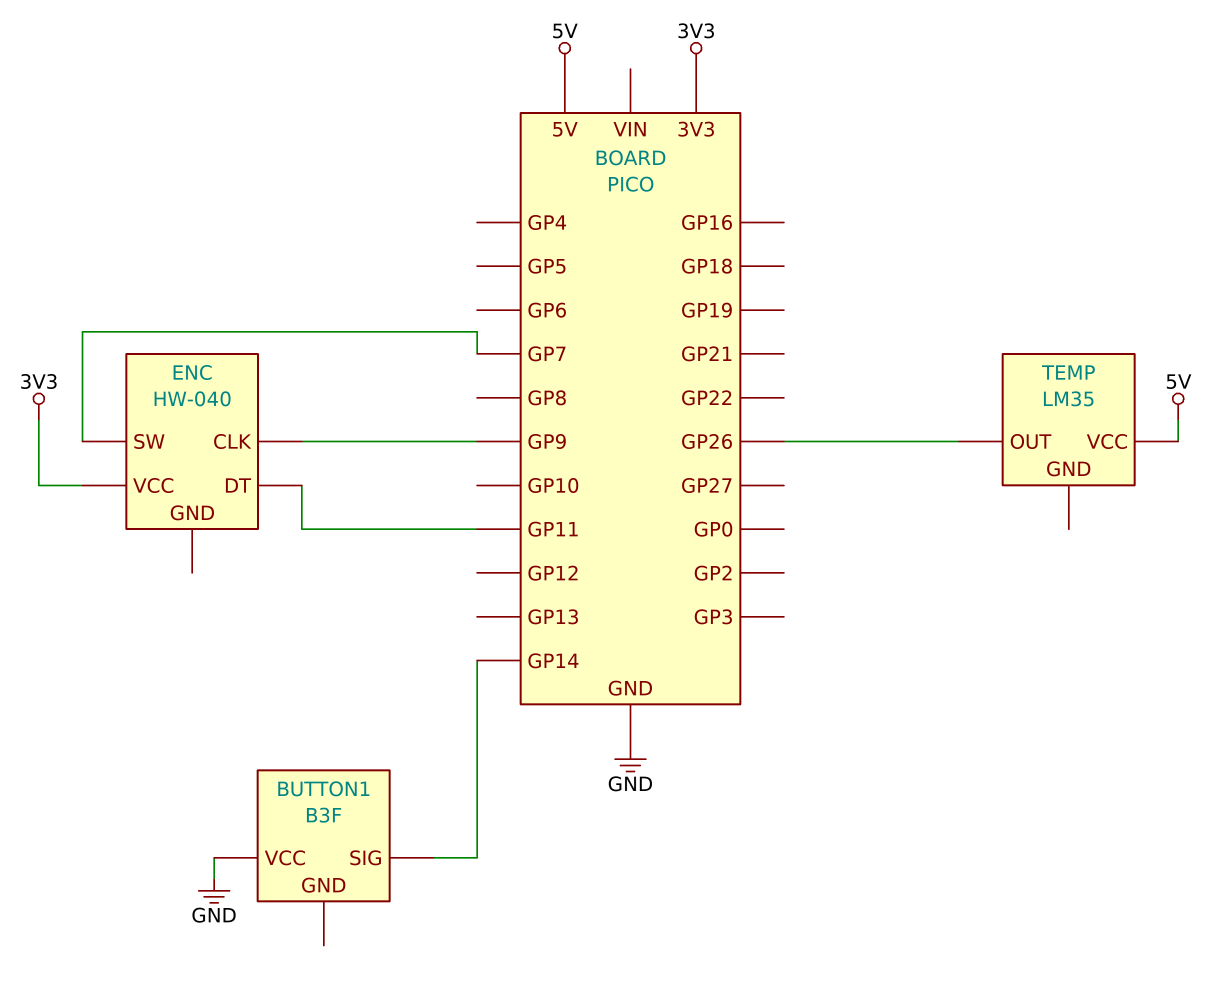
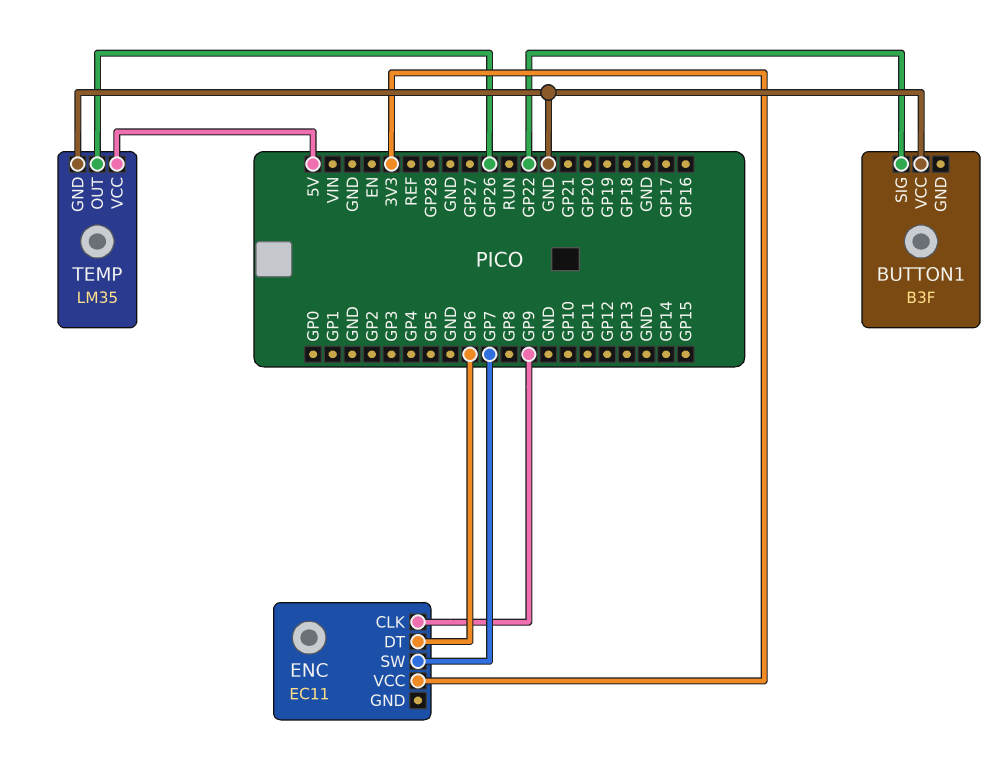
BUTTON1 pin SIG: GP14 -> GP22
ENC: HW-040 -> EC11
ENC pin DT: GP11 -> GP6
TEMP pin GND: none -> GND

